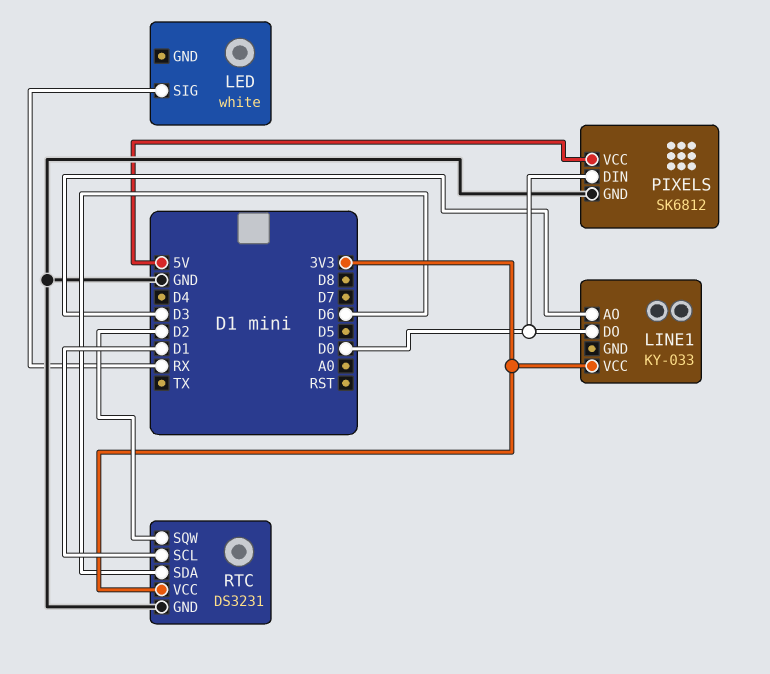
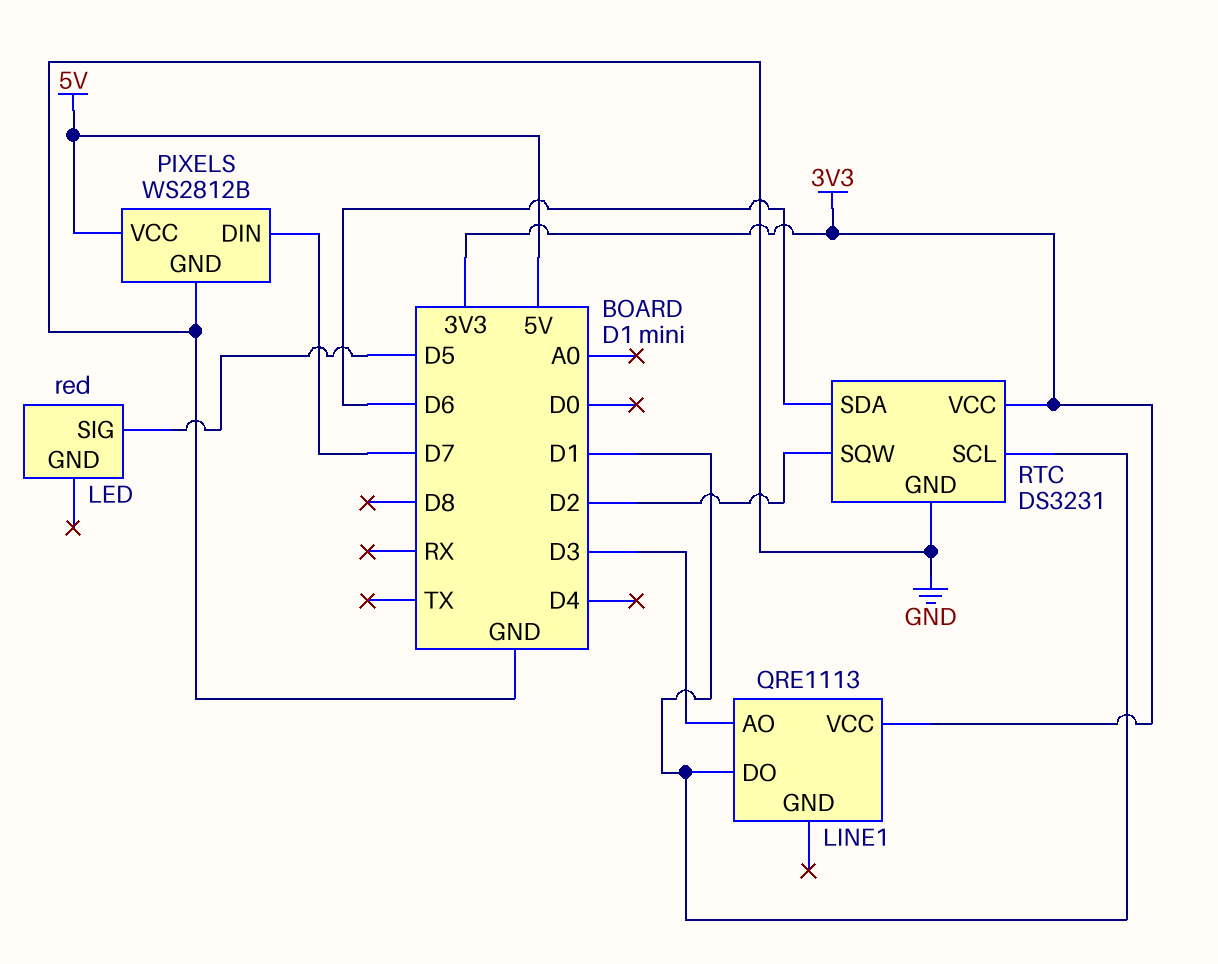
LED: white -> red
LED pin SIG: RX -> D5
LINE1: KY-033 -> QRE1113
LINE1 pin DO: D0 -> D1
PIXELS: SK6812 -> WS2812B
PIXELS pin DIN: D0 -> D7

